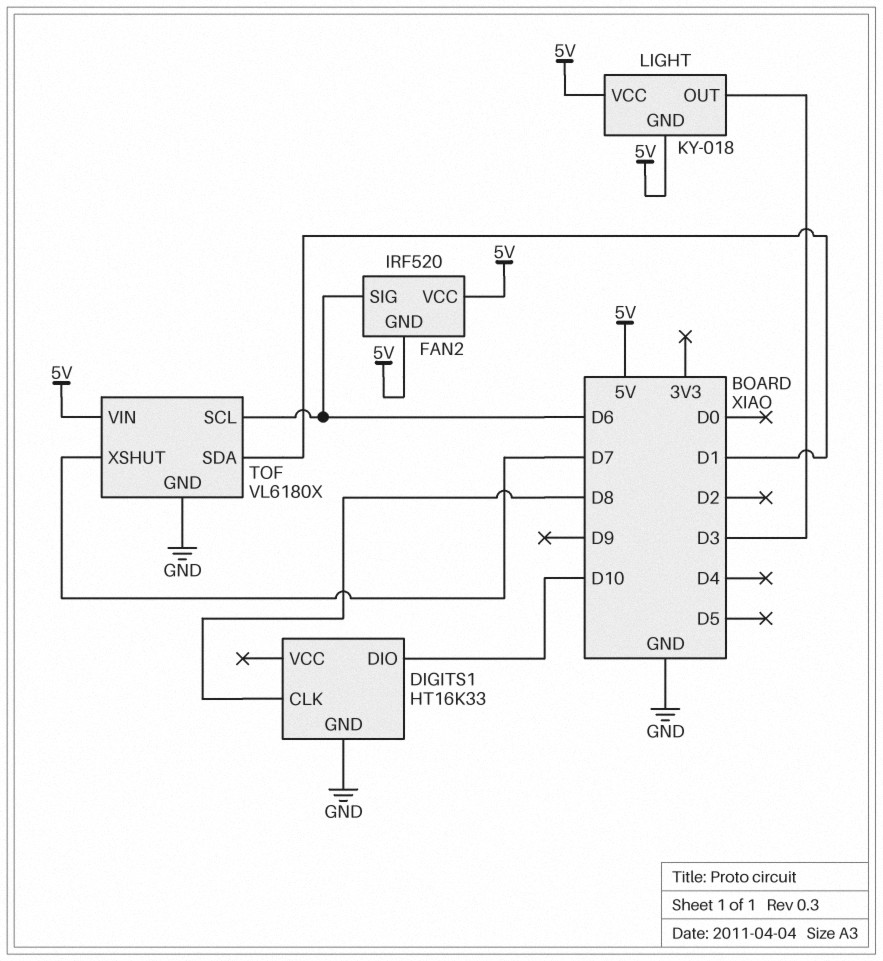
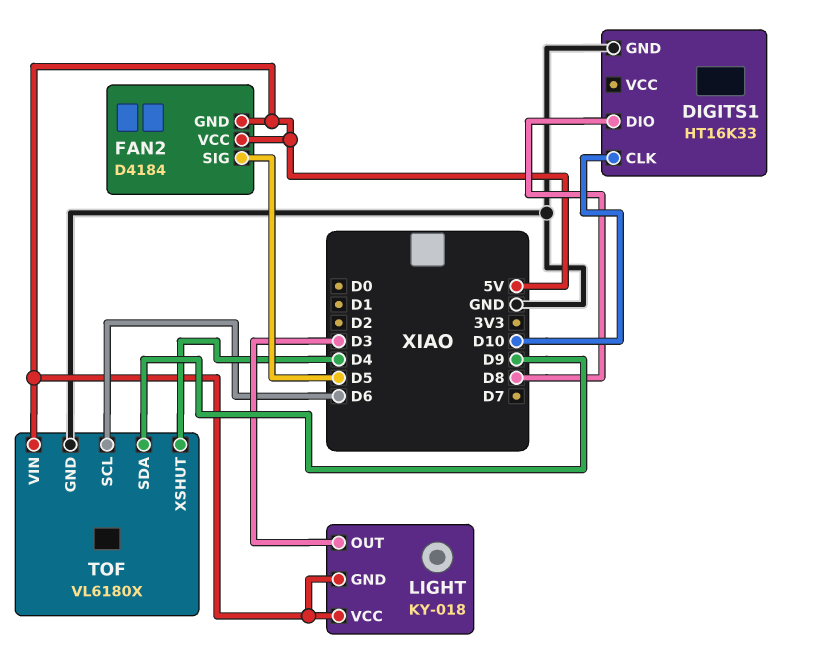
DIGITS1 pin CLK: D8 -> D10
DIGITS1 pin DIO: D10 -> D8
FAN2: IRF520 -> D4184
FAN2 pin SIG: D6 -> D5
TOF pin SDA: D1 -> D9
TOF pin XSHUT: D7 -> D4

